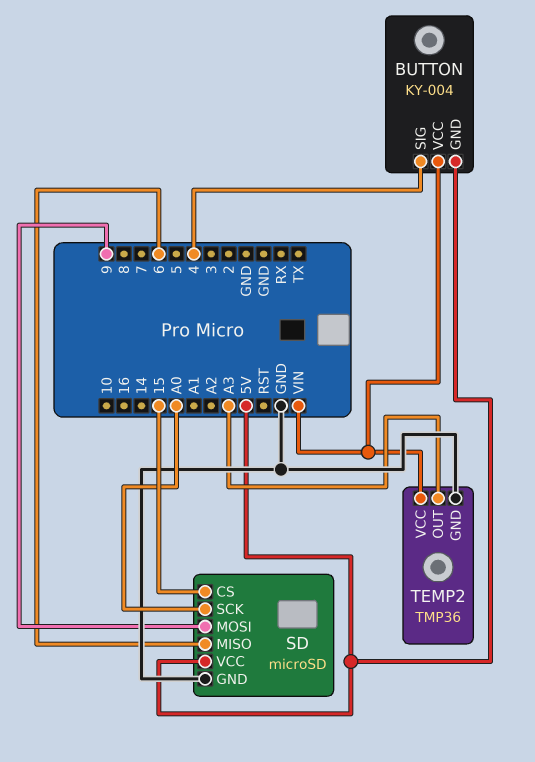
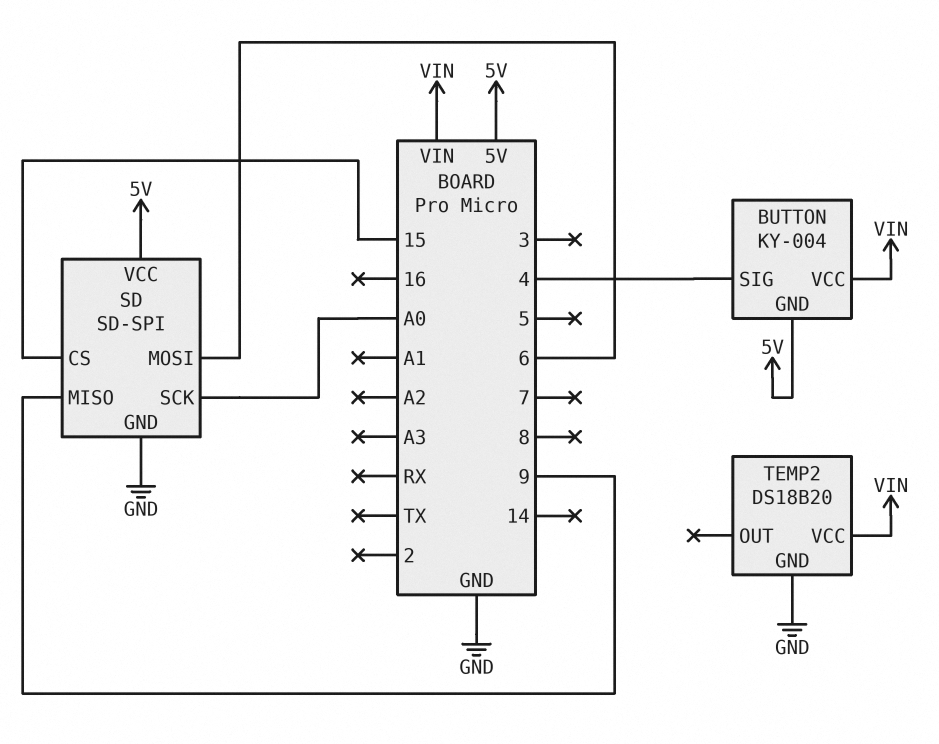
SD: microSD -> SD-SPI
SD pin MISO: 6 -> 9
SD pin MOSI: 9 -> 6
TEMP2: TMP36 -> DS18B20
TEMP2 pin OUT: A3 -> none

